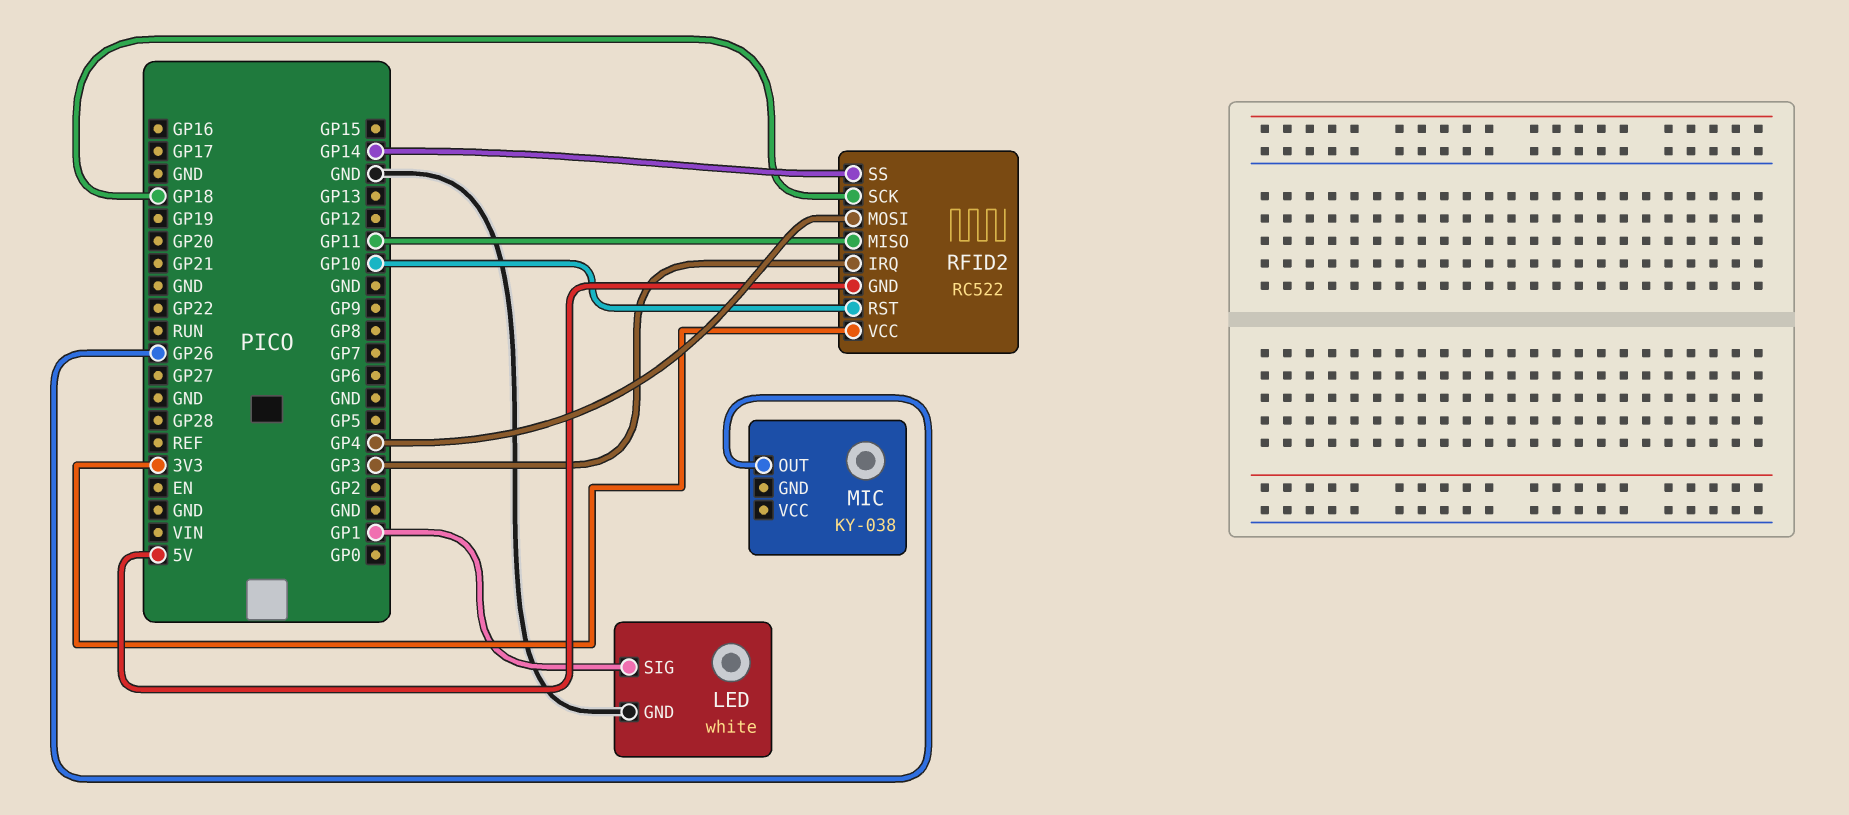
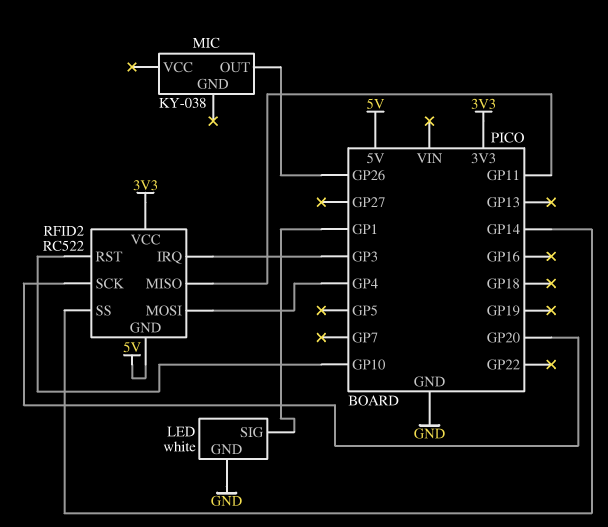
RFID2 pin SCK: GP18 -> GP20

